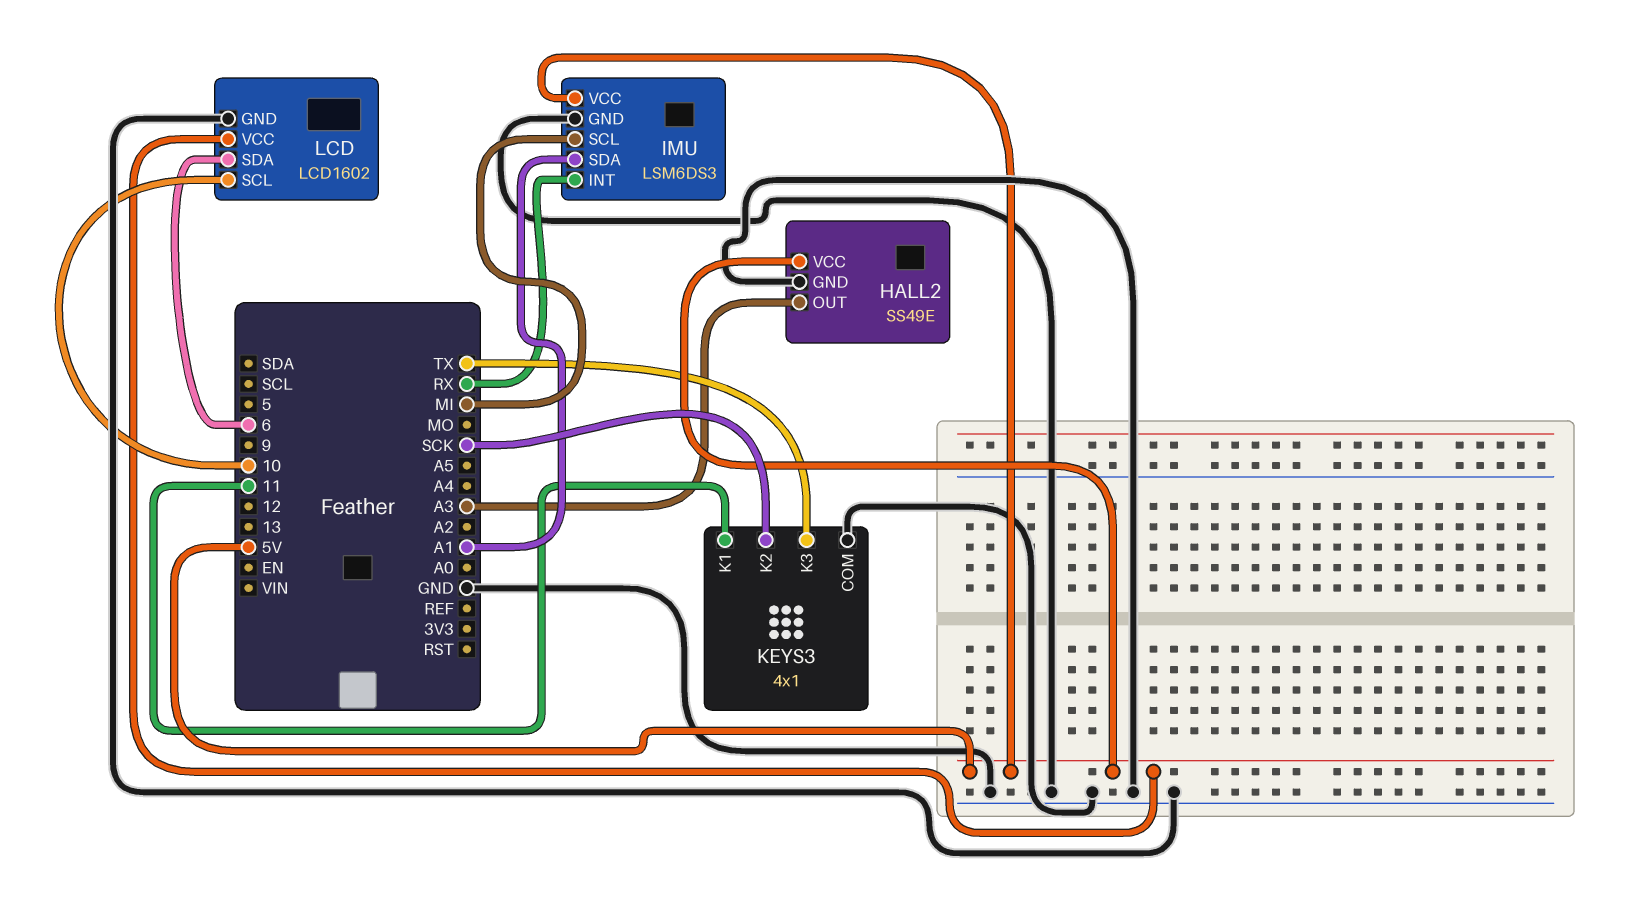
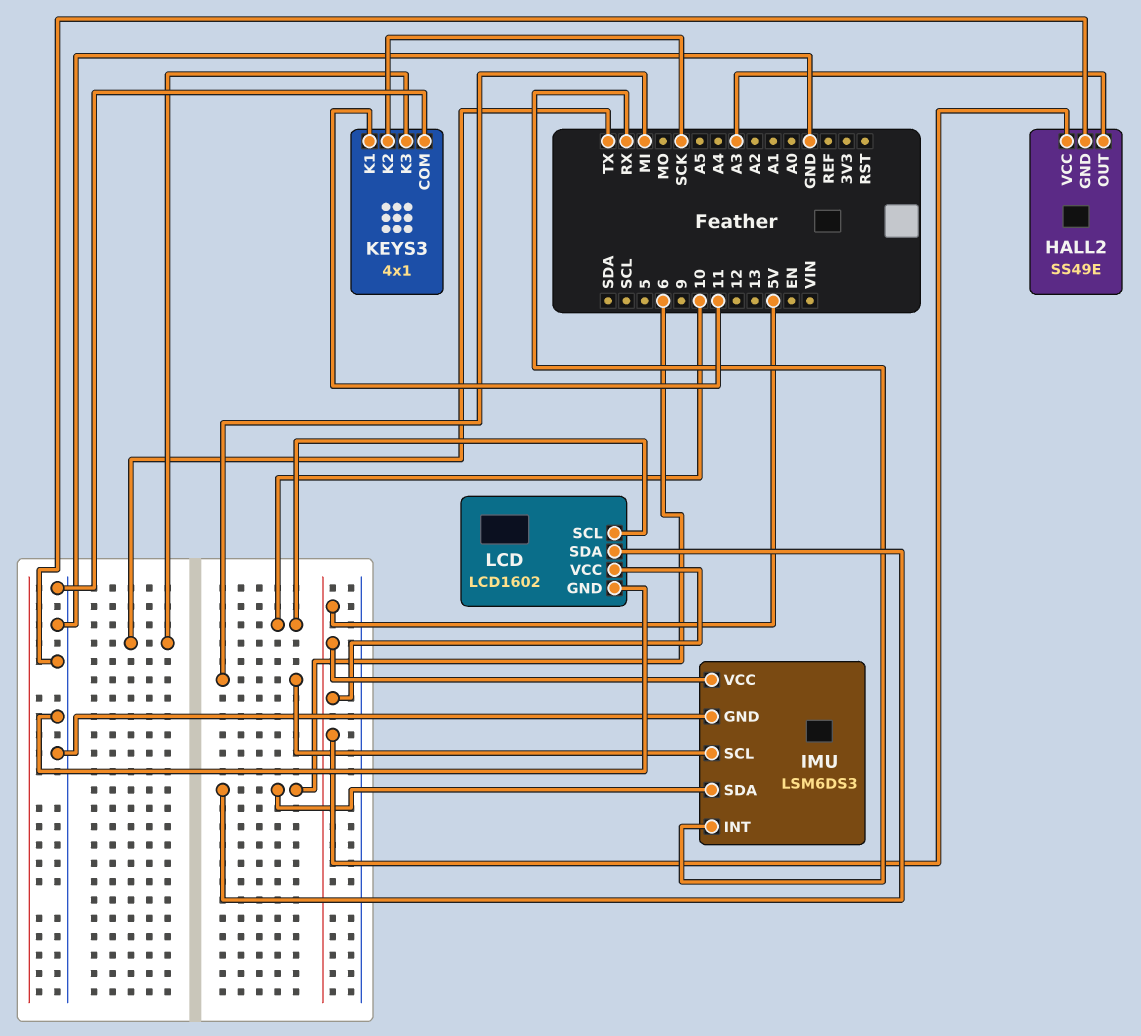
IMU pin SDA: A1 -> 6

